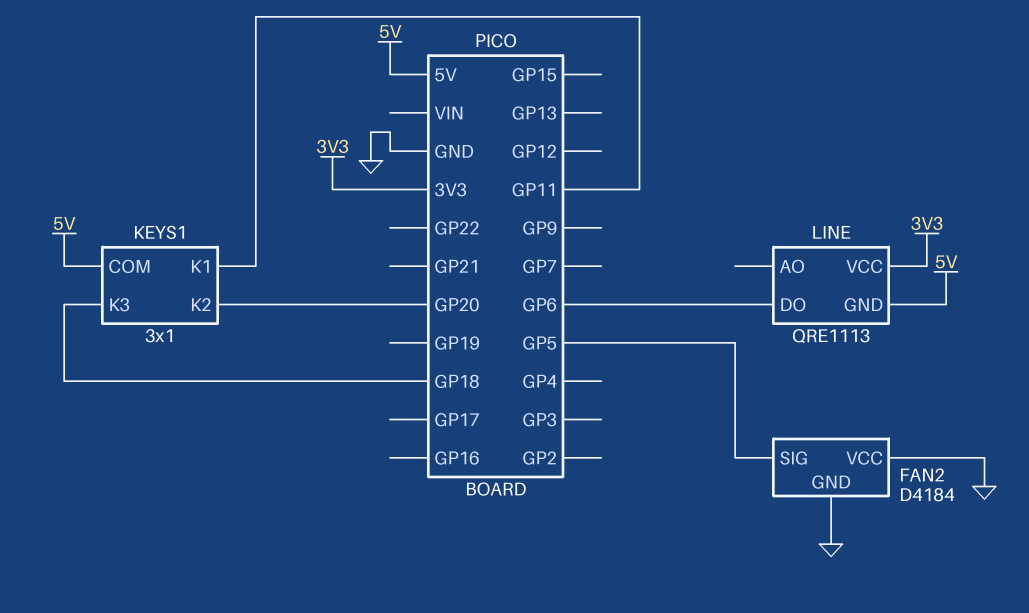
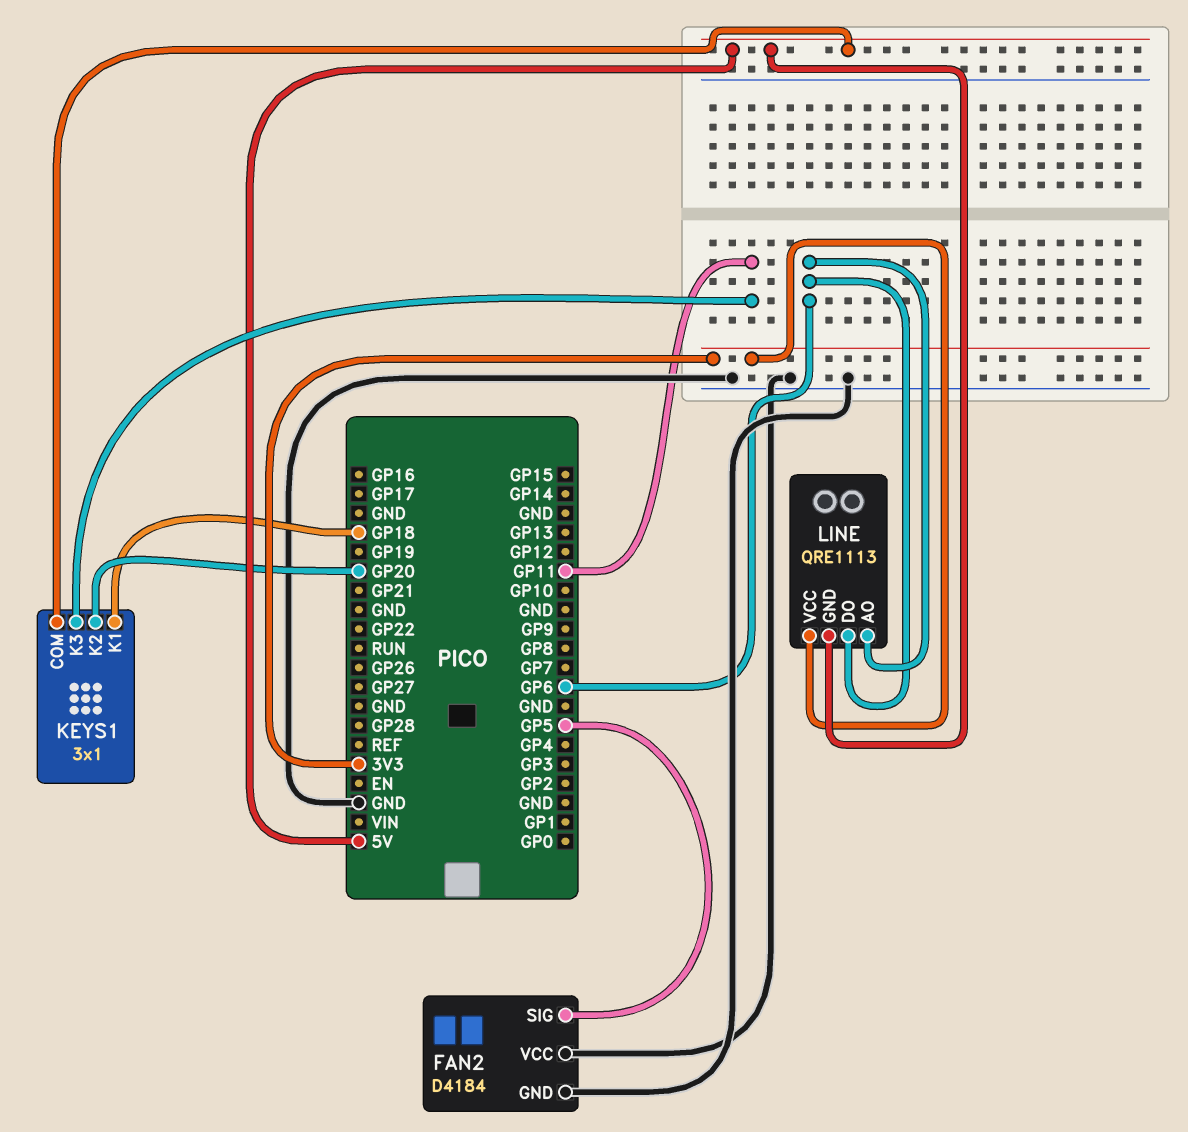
KEYS1 pin K1: GP11 -> GP18
KEYS1 pin K3: GP18 -> GP11
LINE pin AO: none -> GP6

